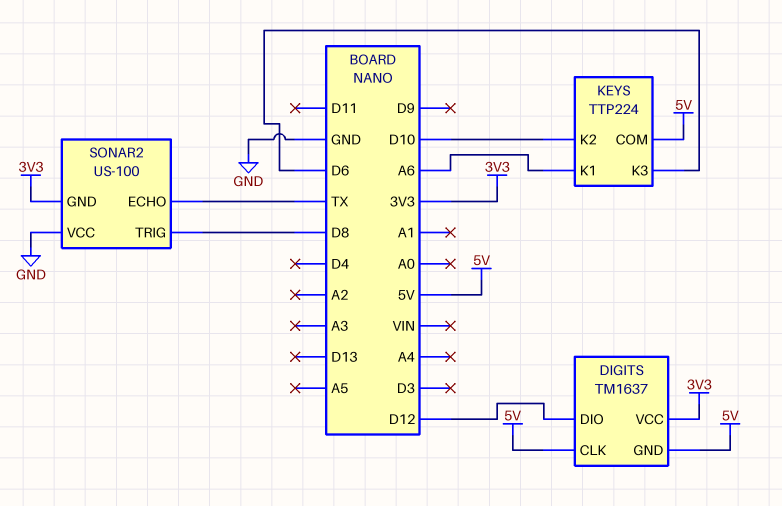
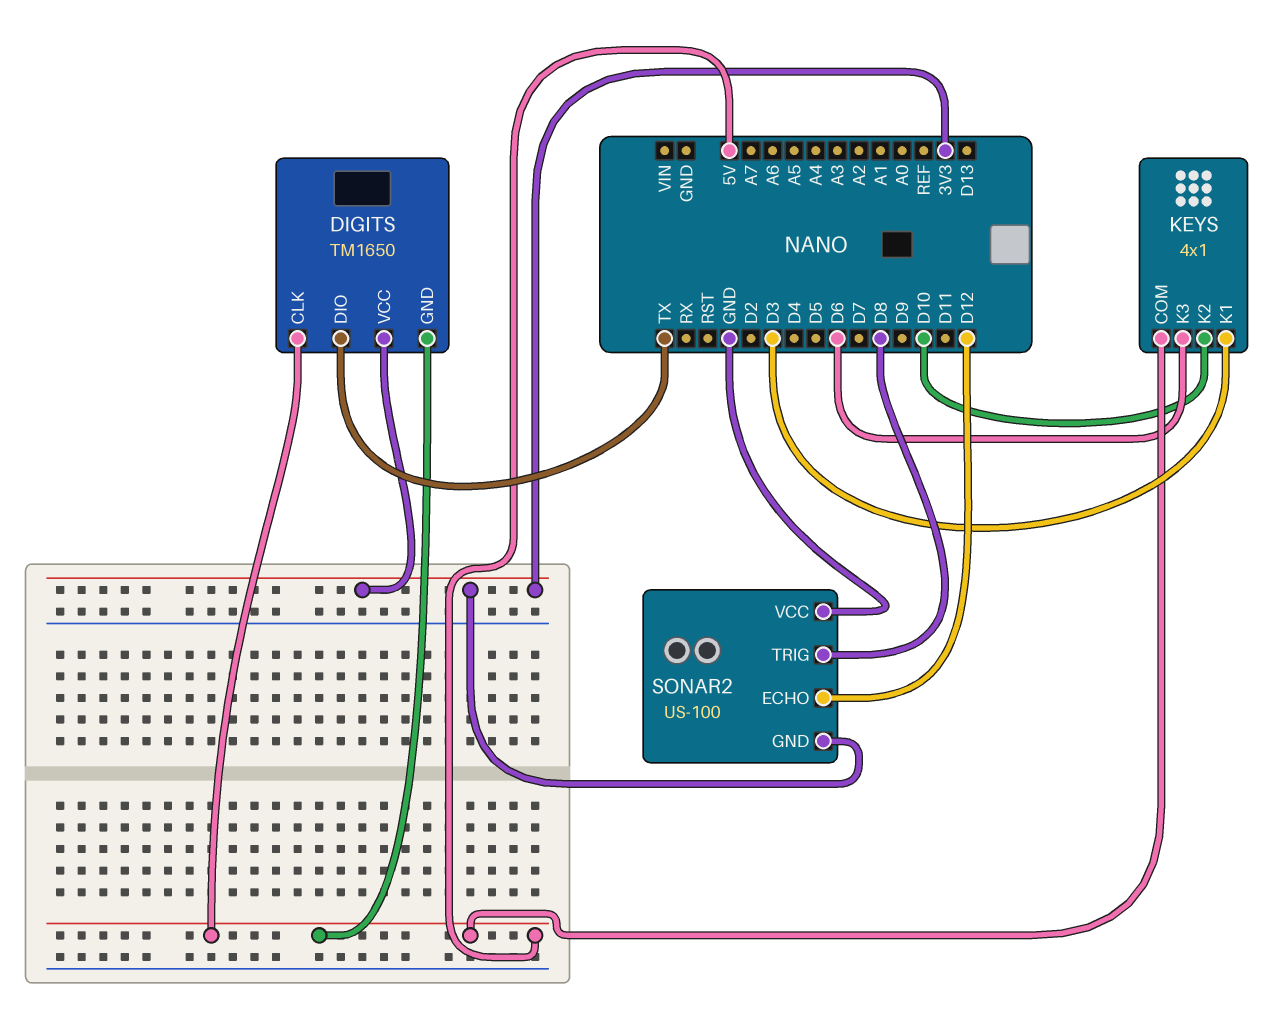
DIGITS: TM1637 -> TM1650
DIGITS pin DIO: D12 -> TX
KEYS: TTP224 -> 4x1
KEYS pin K1: A6 -> D3
SONAR2 pin ECHO: TX -> D12

